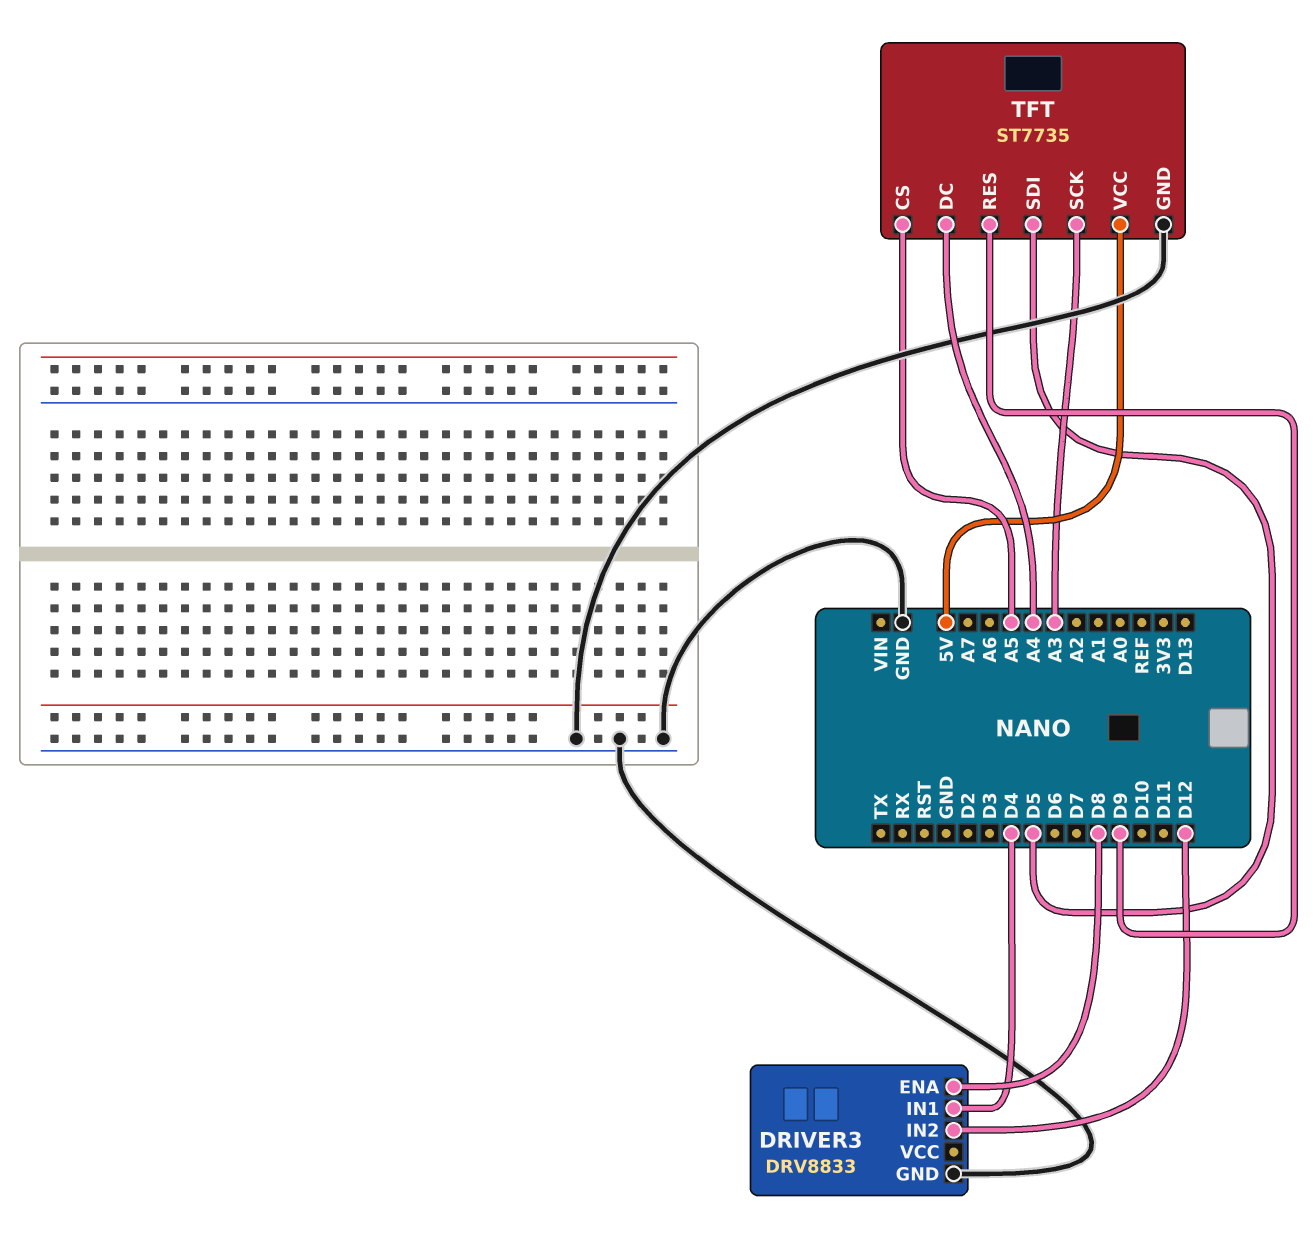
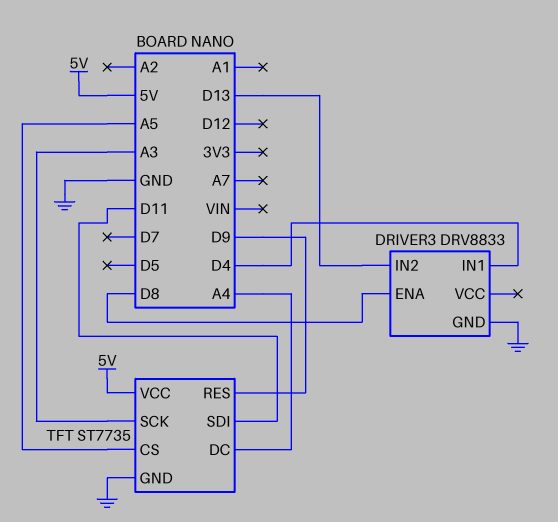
DRIVER3 pin IN2: D12 -> D13
TFT pin SDI: D5 -> D11

